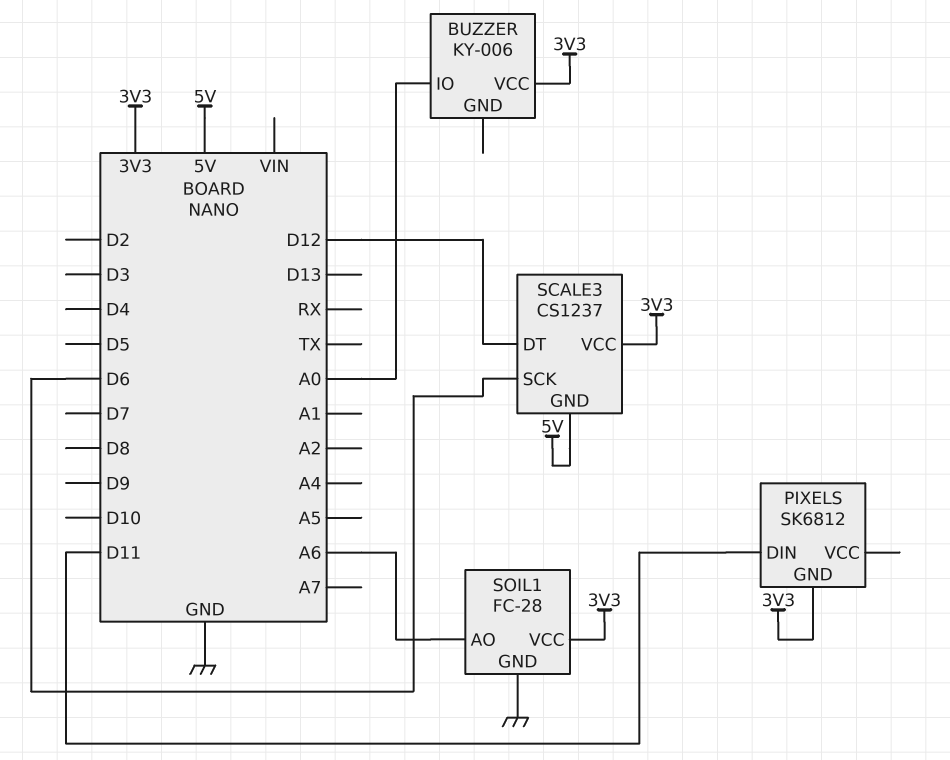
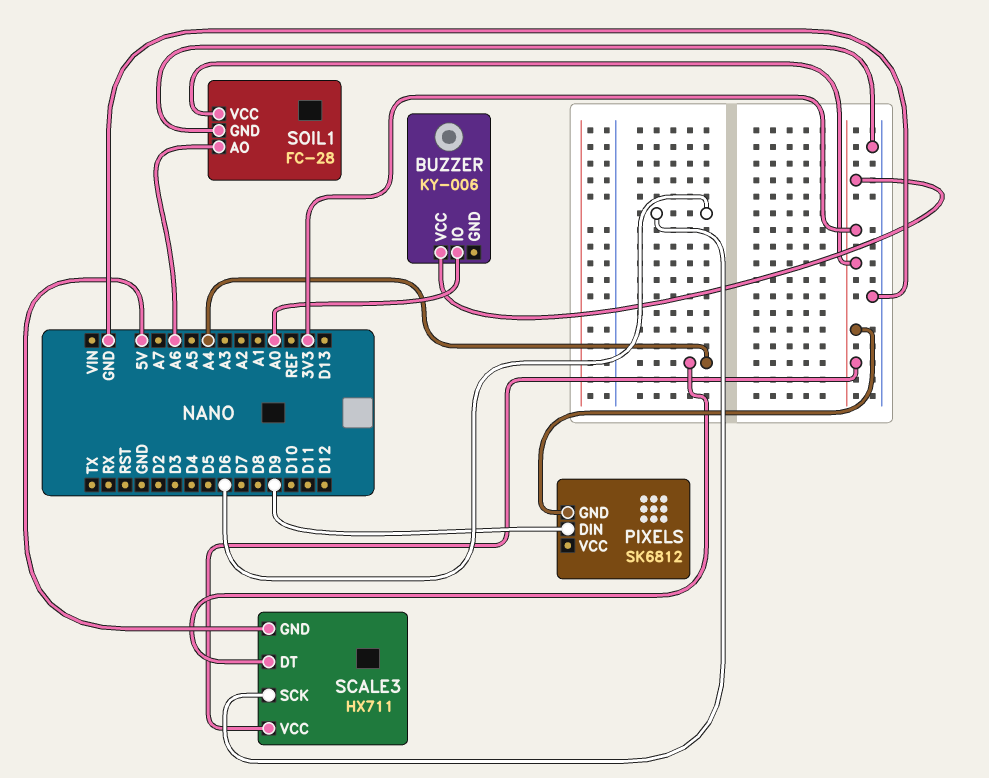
PIXELS pin DIN: D11 -> D9
SCALE3: CS1237 -> HX711
SCALE3 pin DT: D12 -> A4

